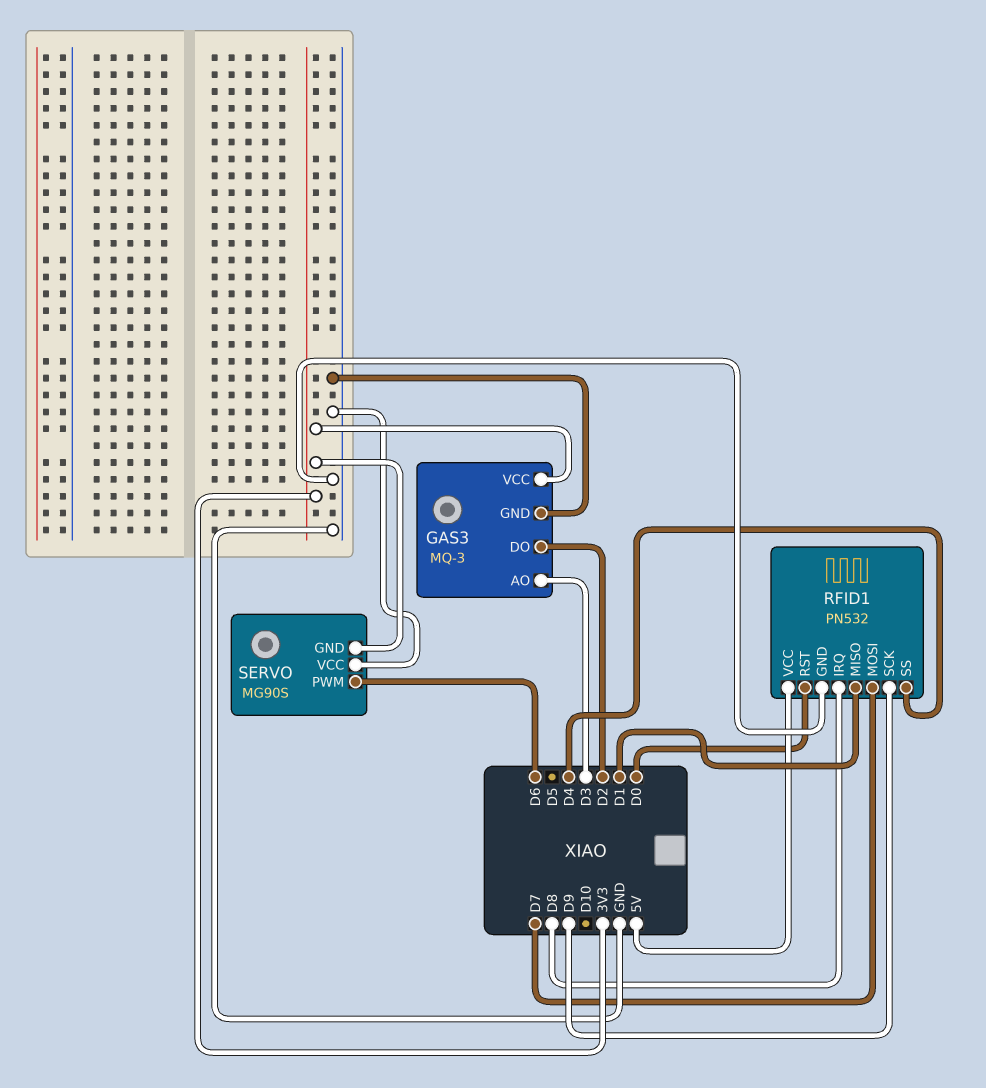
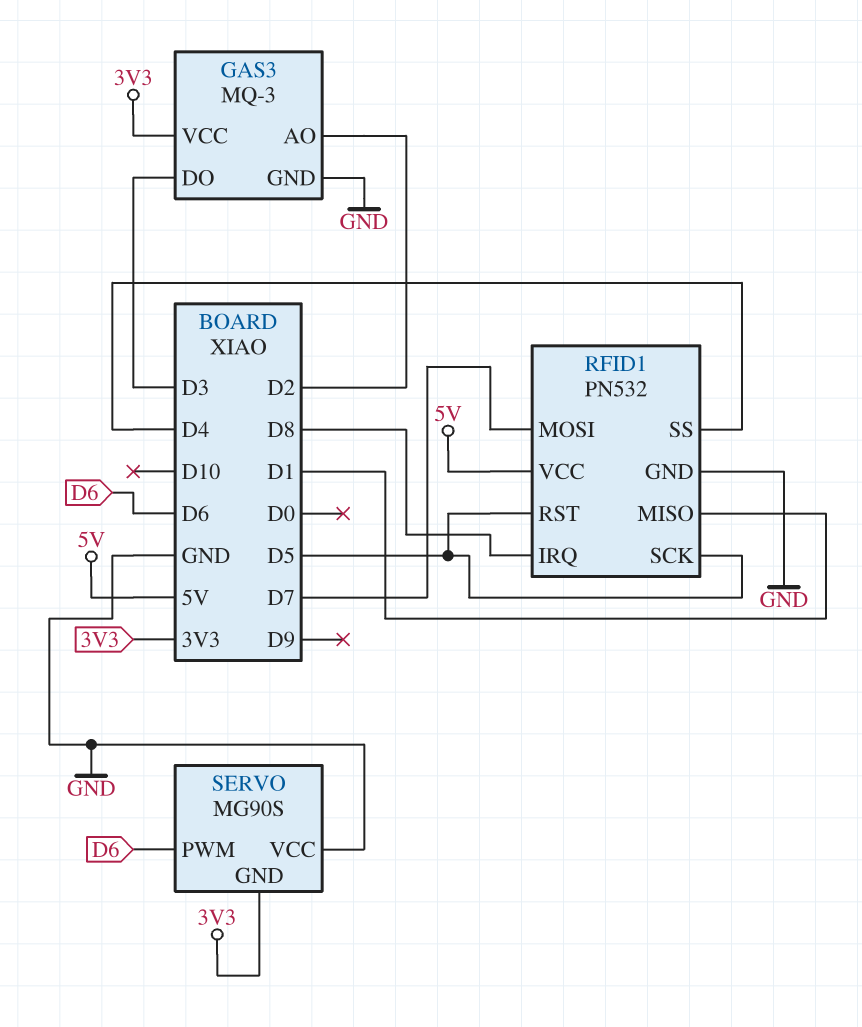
GAS3 pin AO: D3 -> D2
GAS3 pin DO: D2 -> D3
RFID1 pin RST: D0 -> D5
RFID1 pin SCK: D9 -> D5

